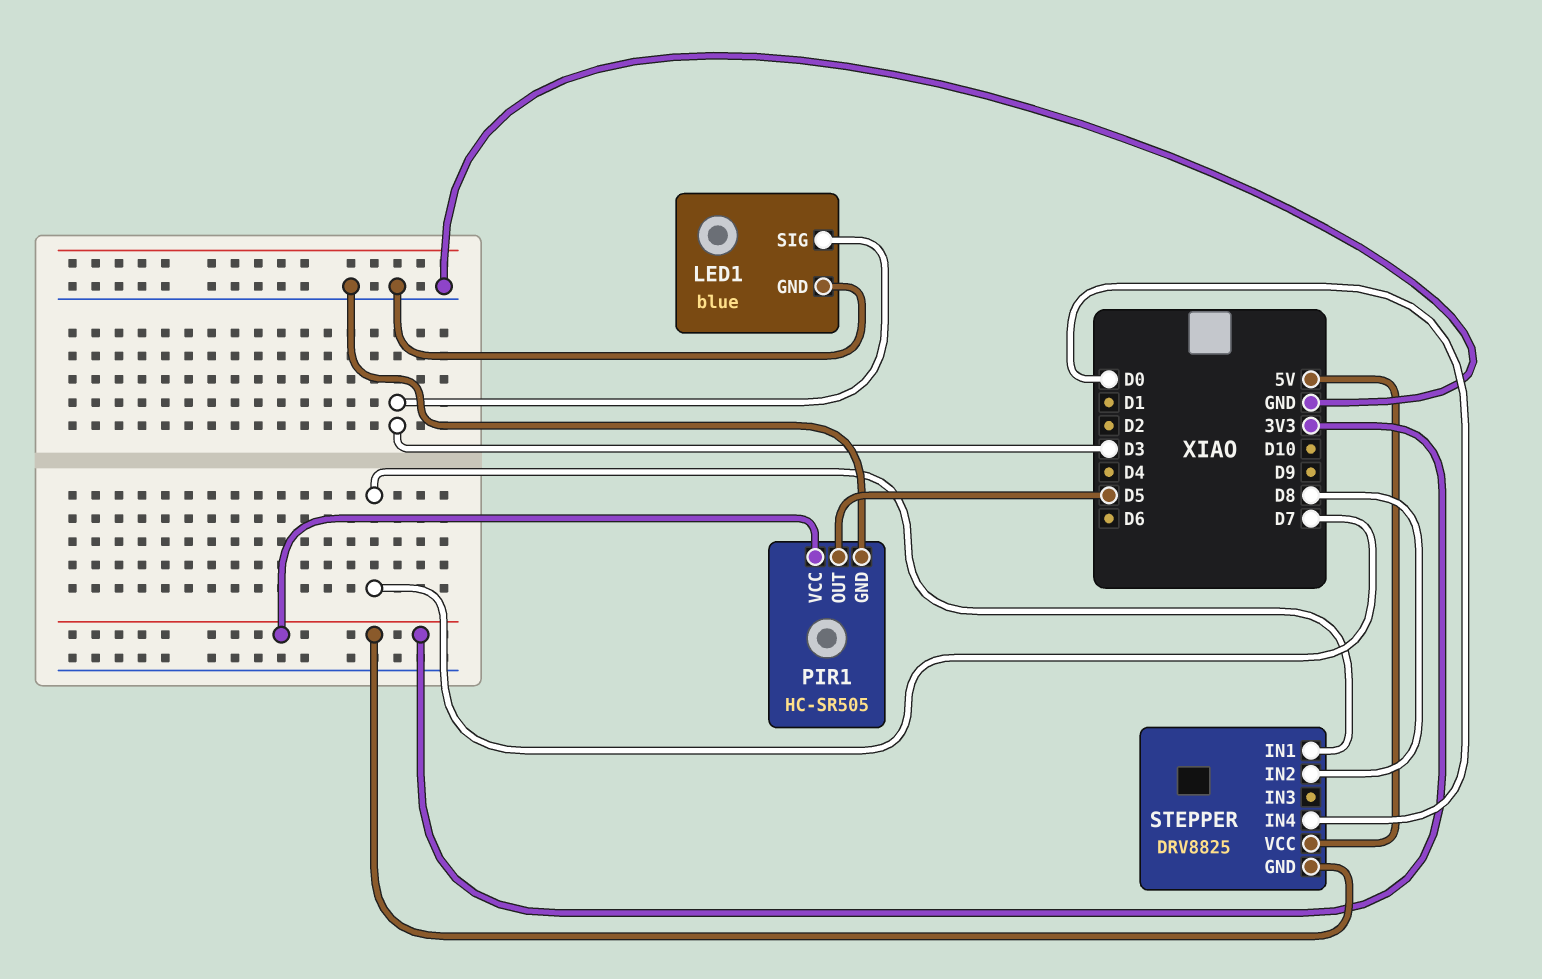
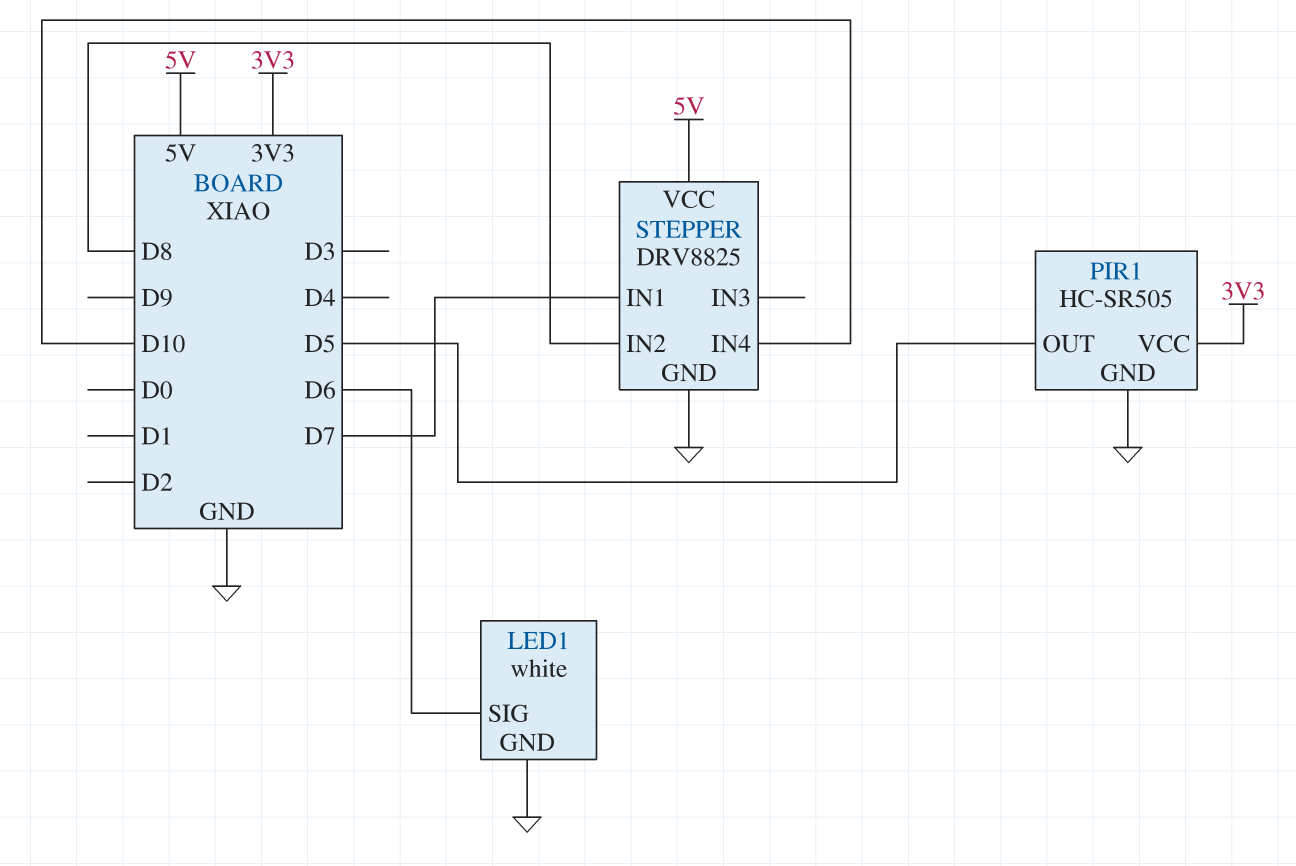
LED1: blue -> white
LED1 pin SIG: D3 -> D6
STEPPER pin GND: 3V3 -> GND
STEPPER pin IN4: D0 -> D10

